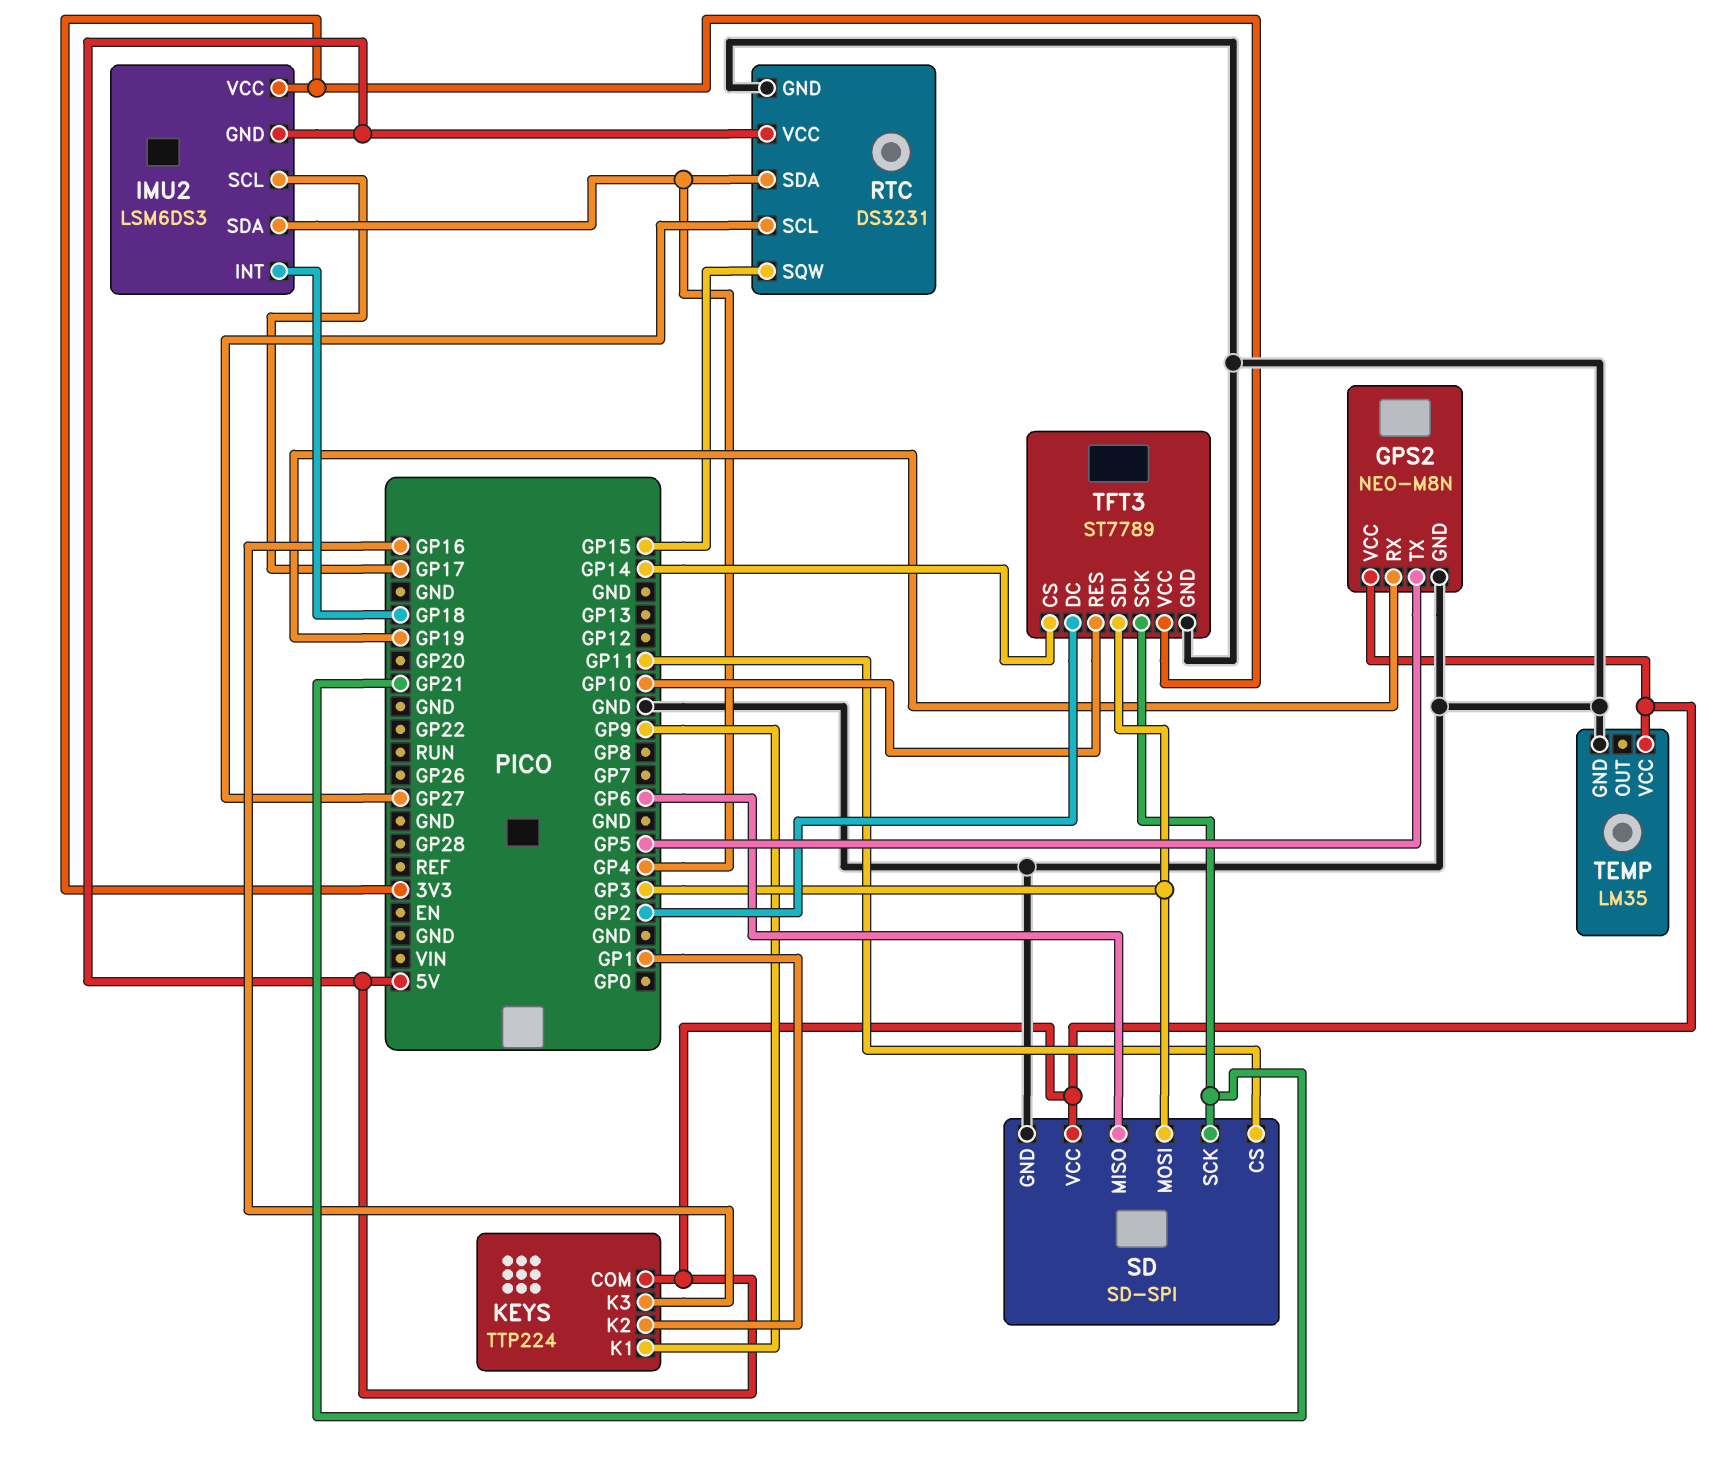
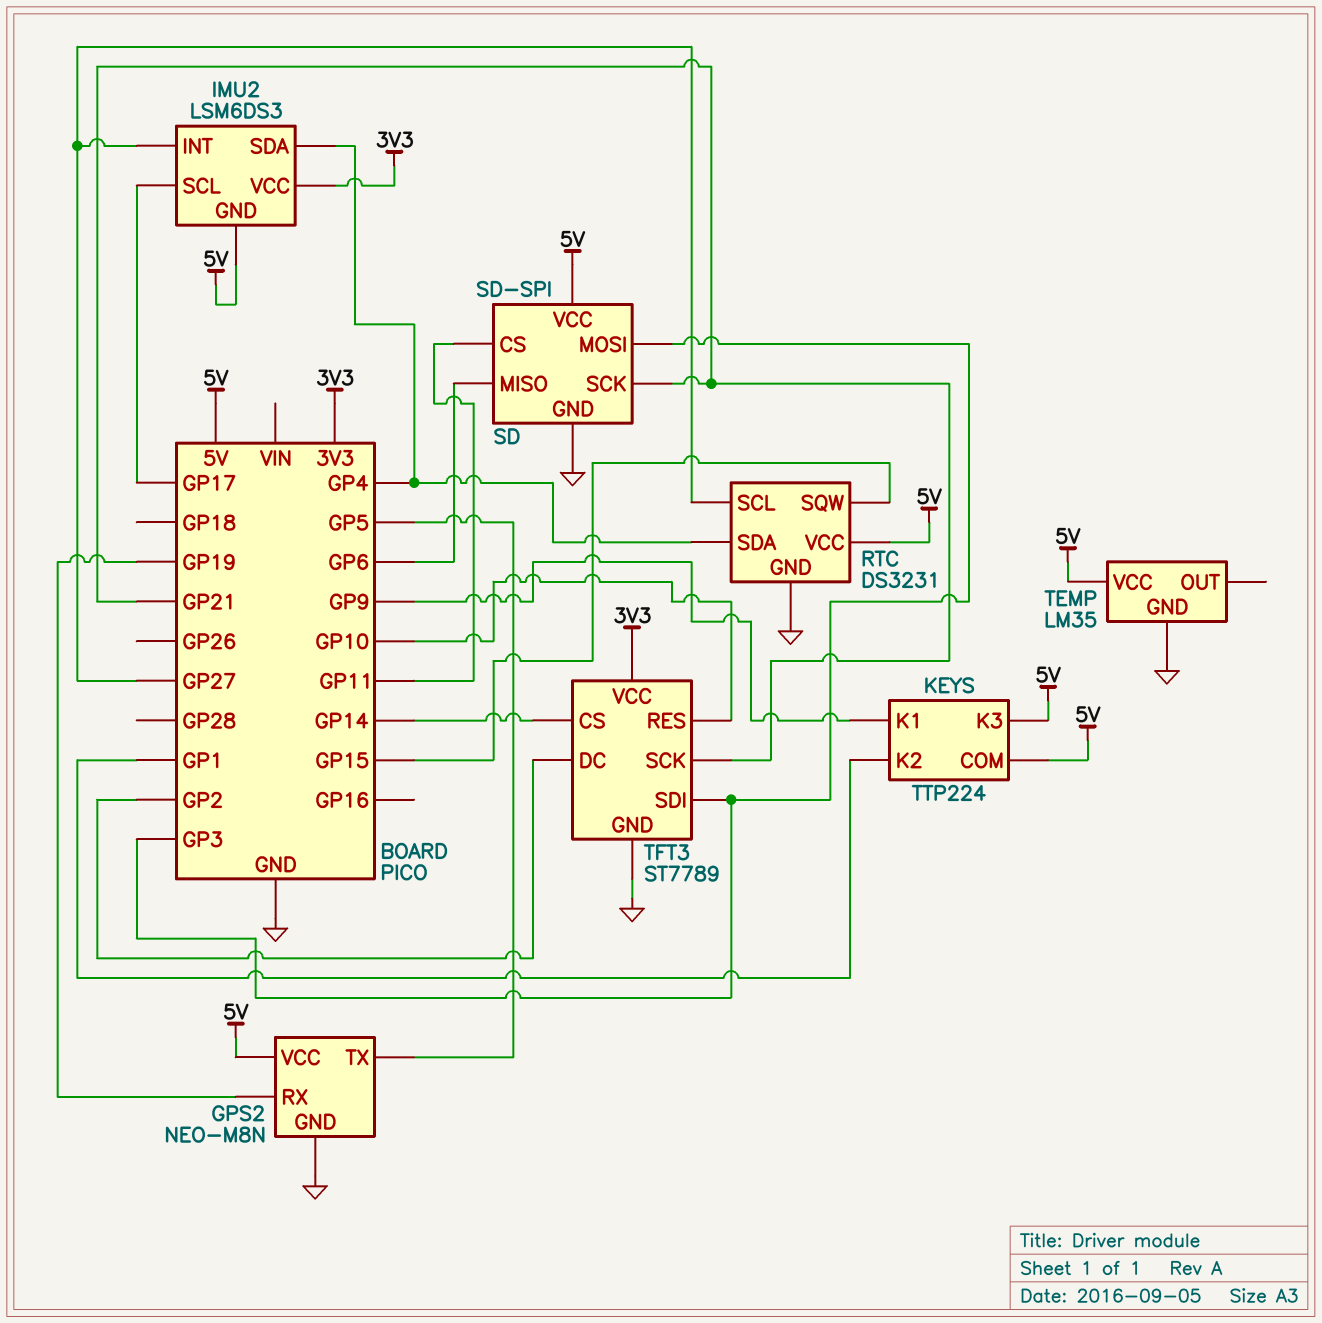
IMU2 pin INT: GP18 -> GP27
KEYS pin K3: GP16 -> 5V

